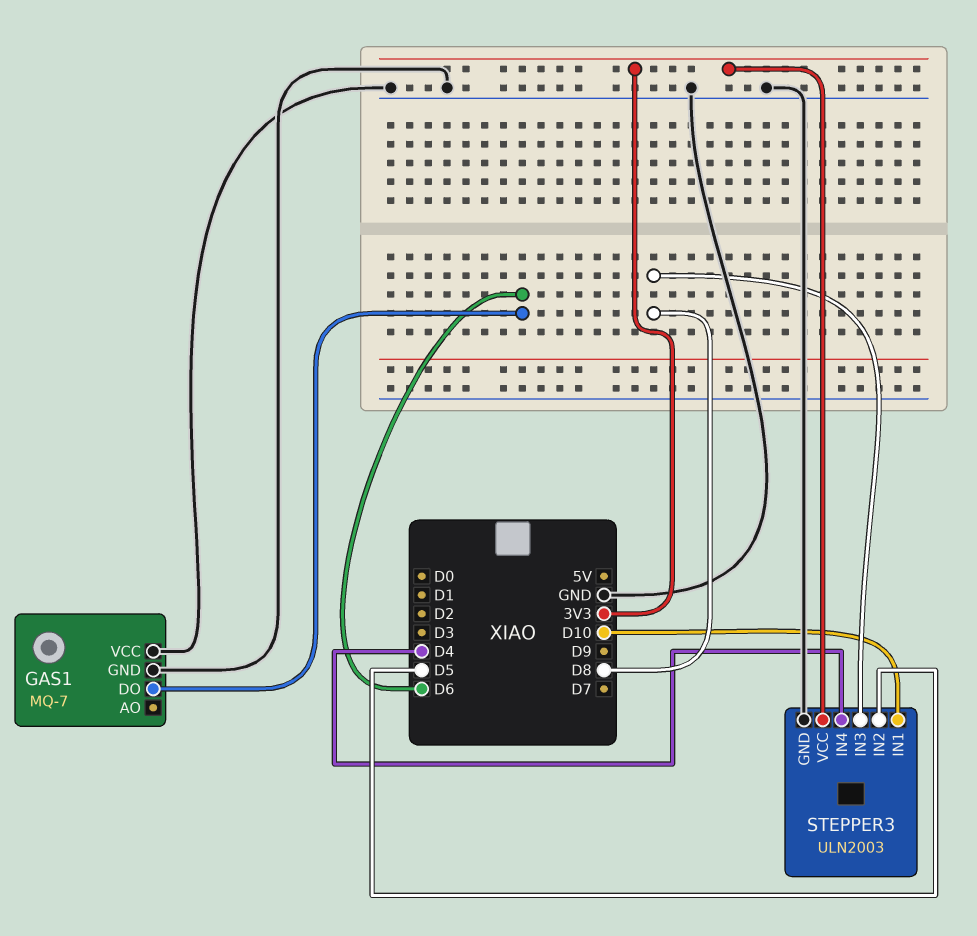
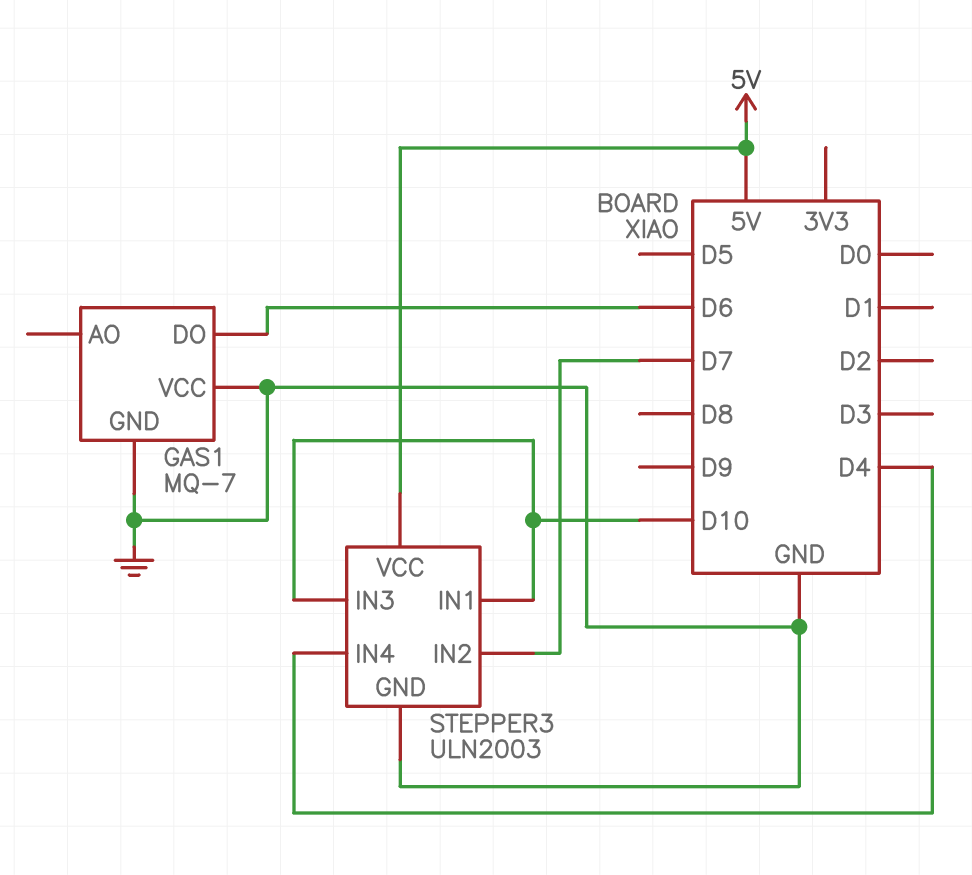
STEPPER3 pin IN2: D5 -> D7
STEPPER3 pin IN3: D8 -> D10
STEPPER3 pin VCC: 3V3 -> 5V

